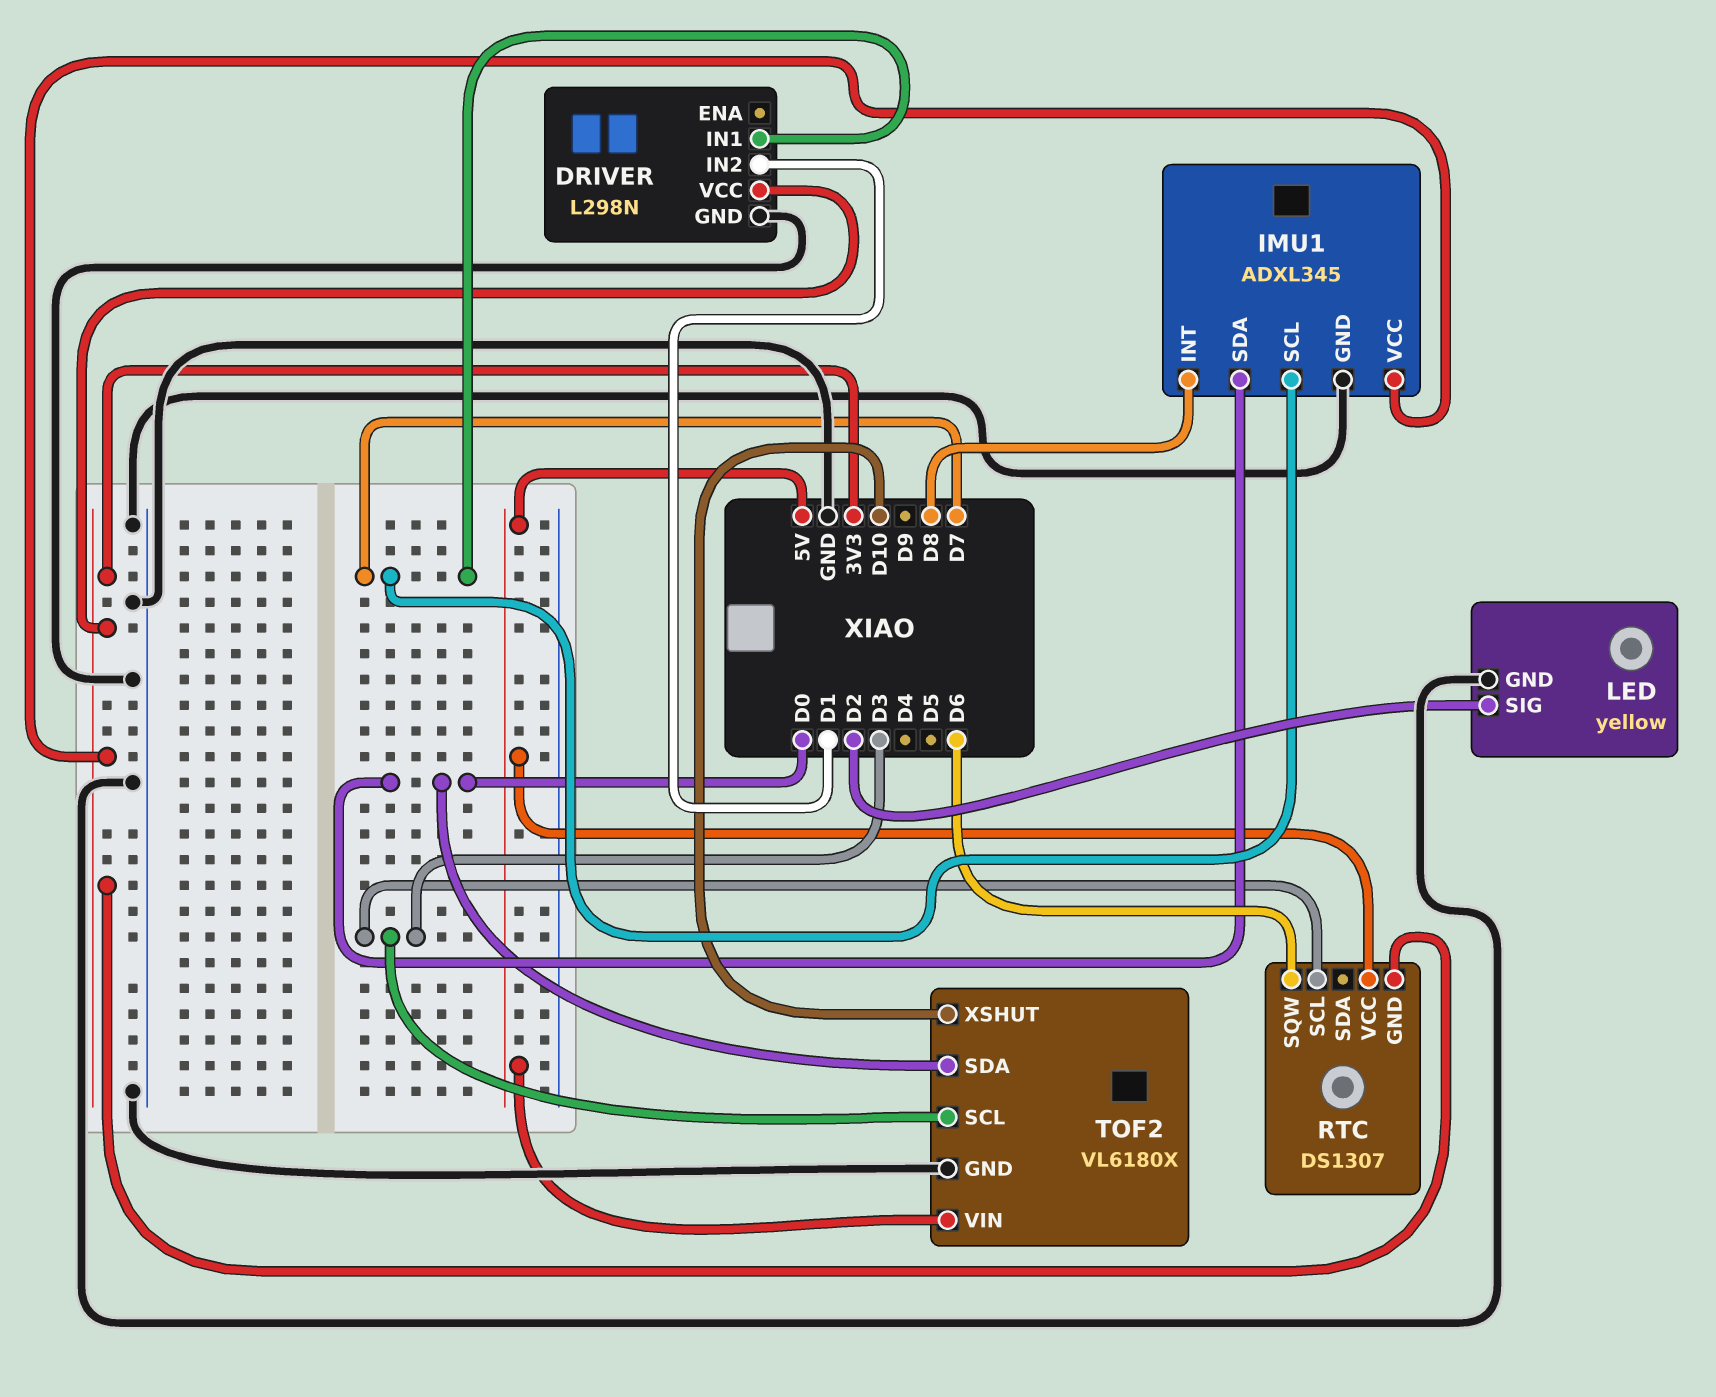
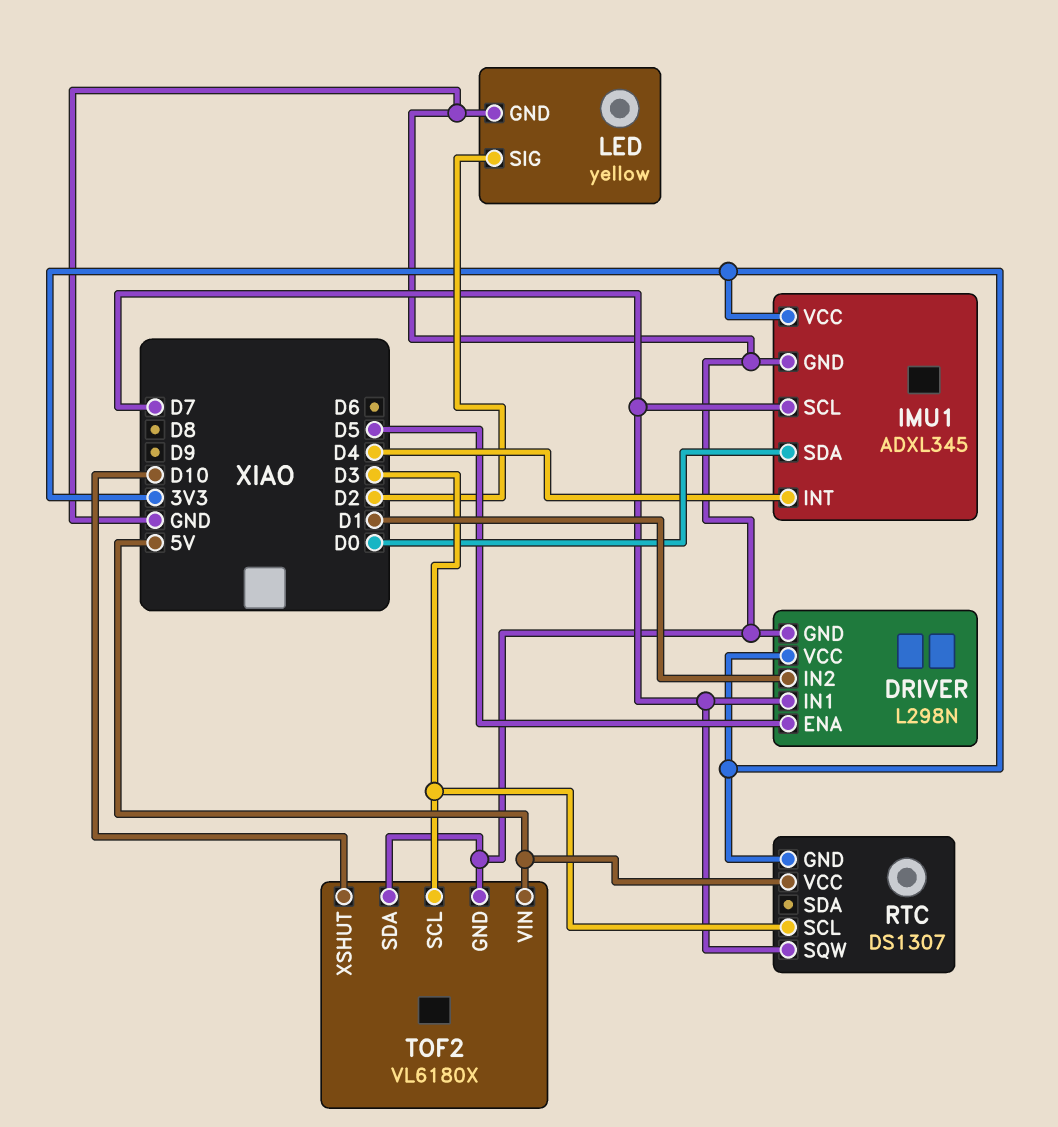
DRIVER pin ENA: none -> D5
IMU1 pin INT: D8 -> D4
RTC pin SQW: D6 -> D7
TOF2 pin SDA: D0 -> GND

